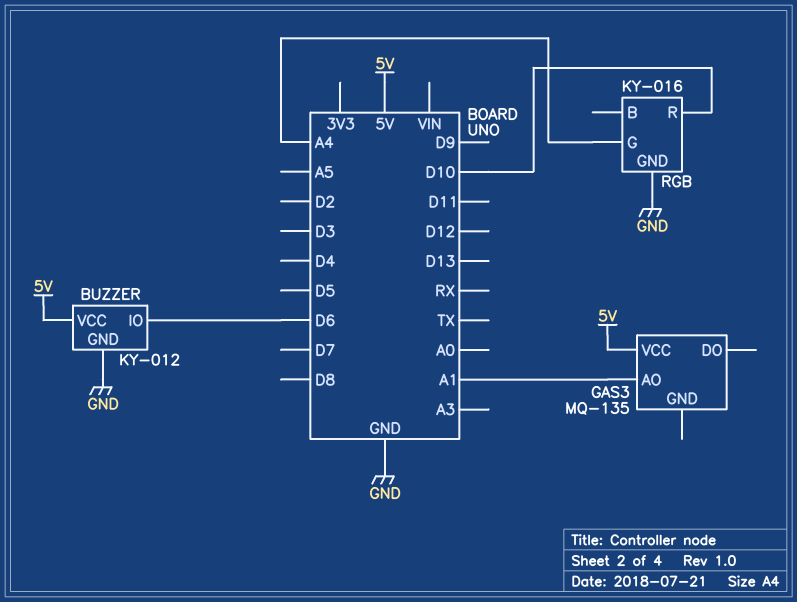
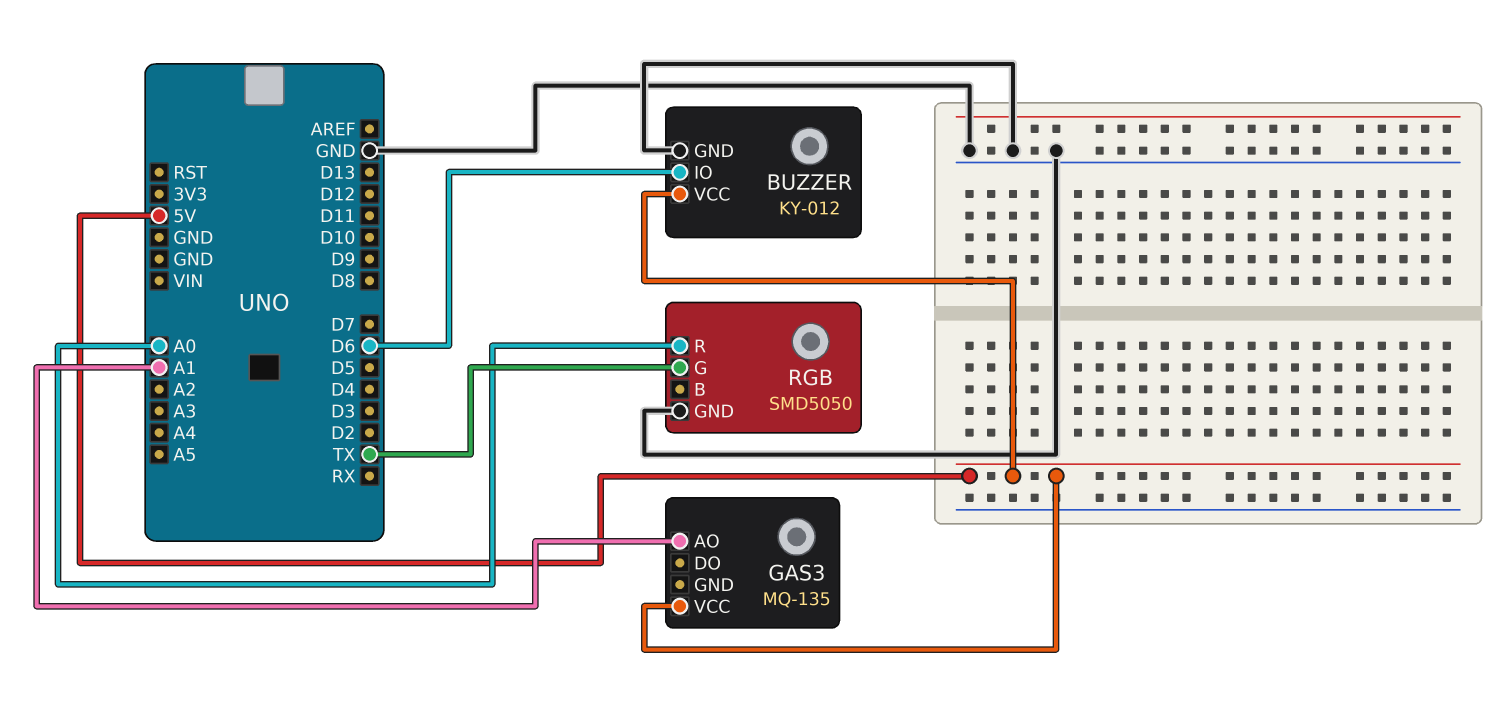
RGB: KY-016 -> SMD5050
RGB pin G: A4 -> TX
RGB pin R: D10 -> A0

